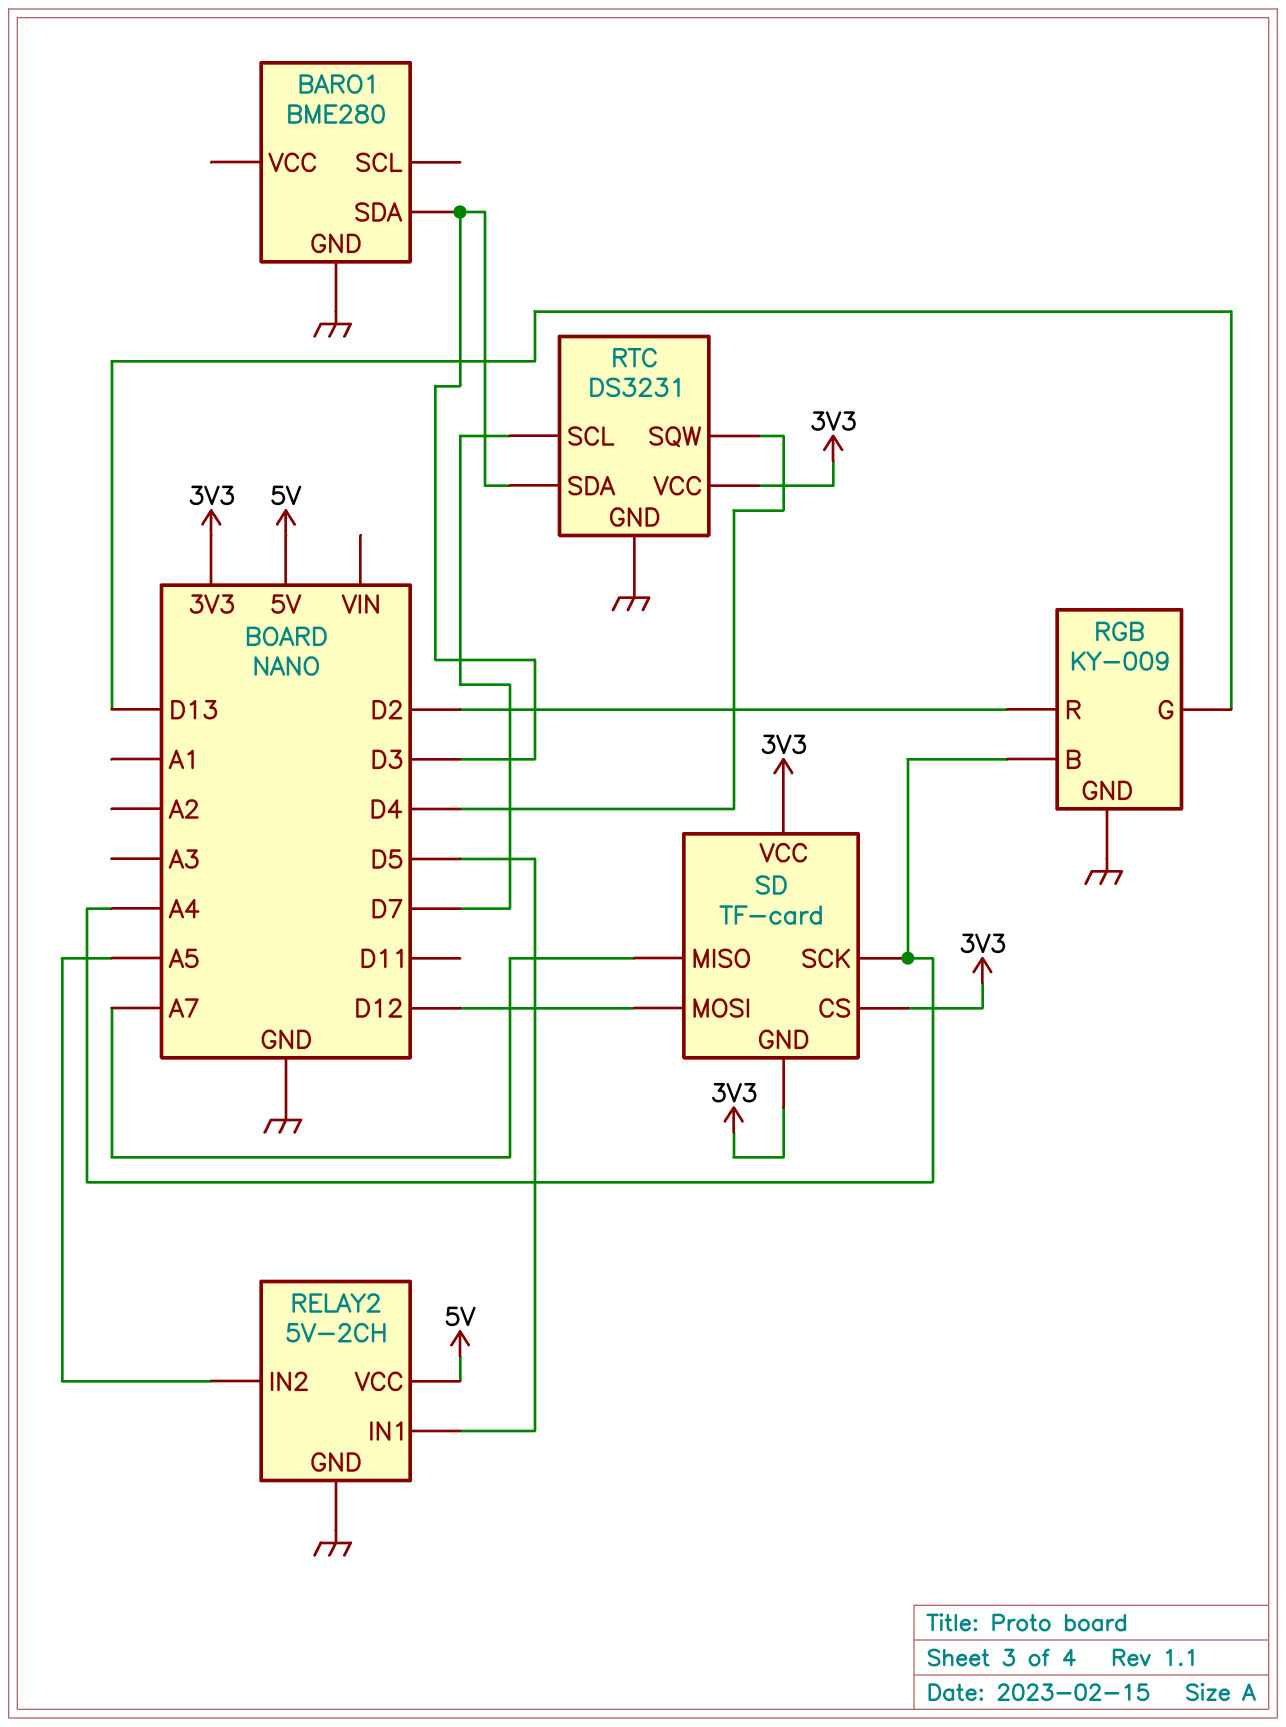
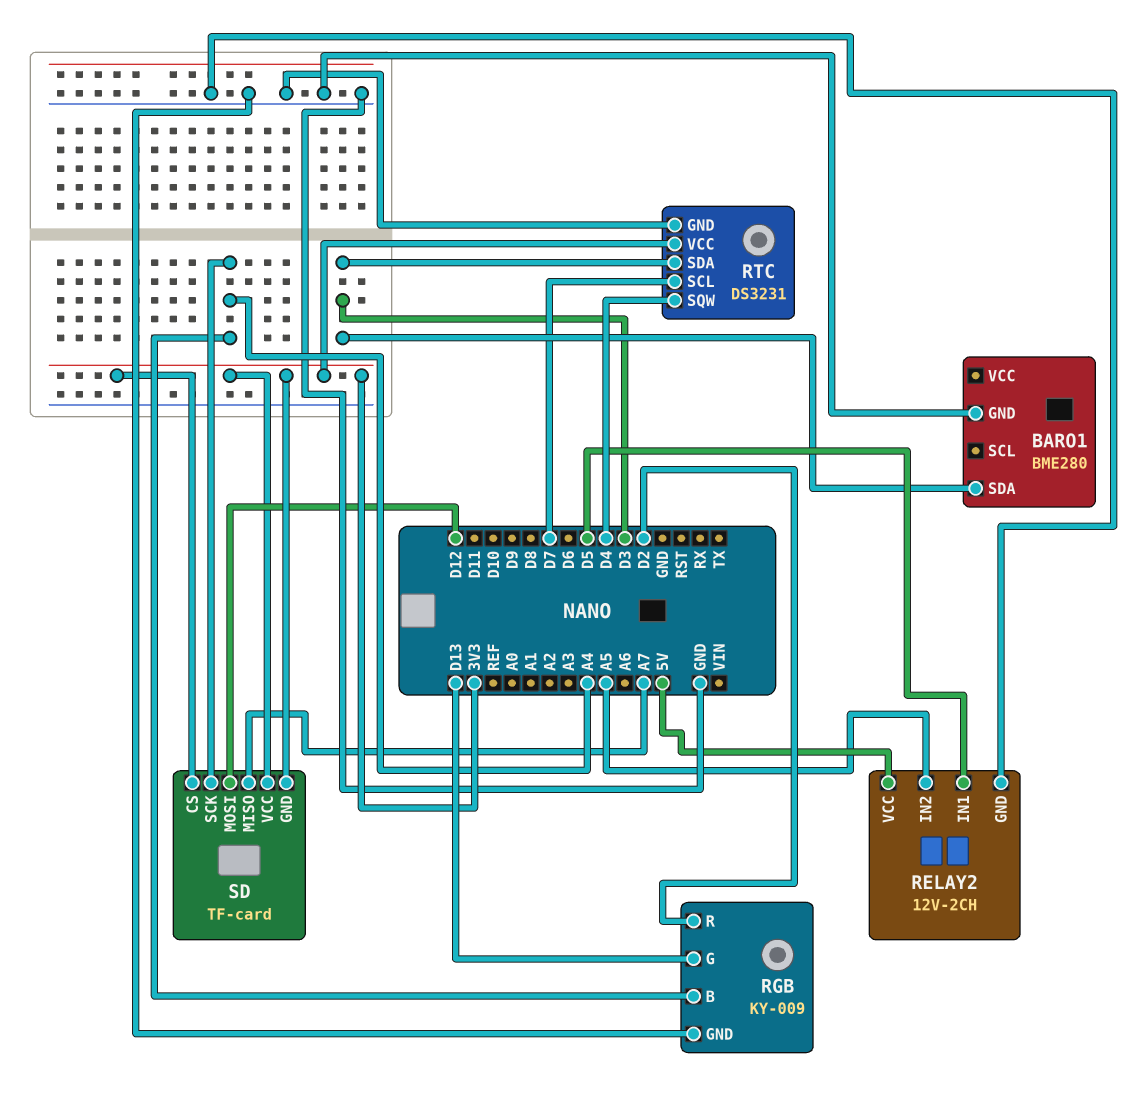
RELAY2: 5V-2CH -> 12V-2CH

